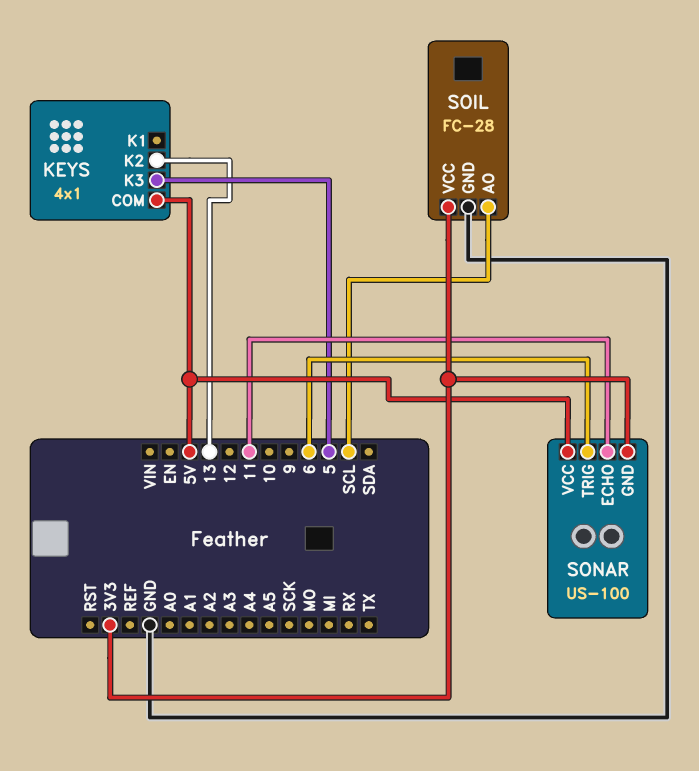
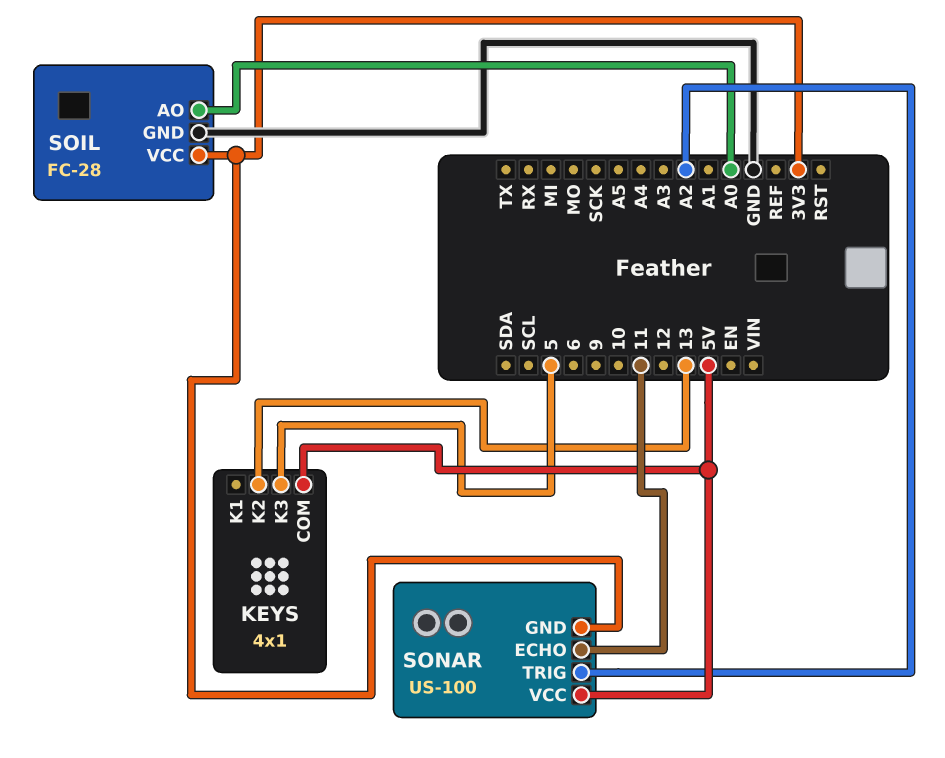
SOIL pin AO: SCL -> A0
SONAR pin TRIG: 6 -> A2

